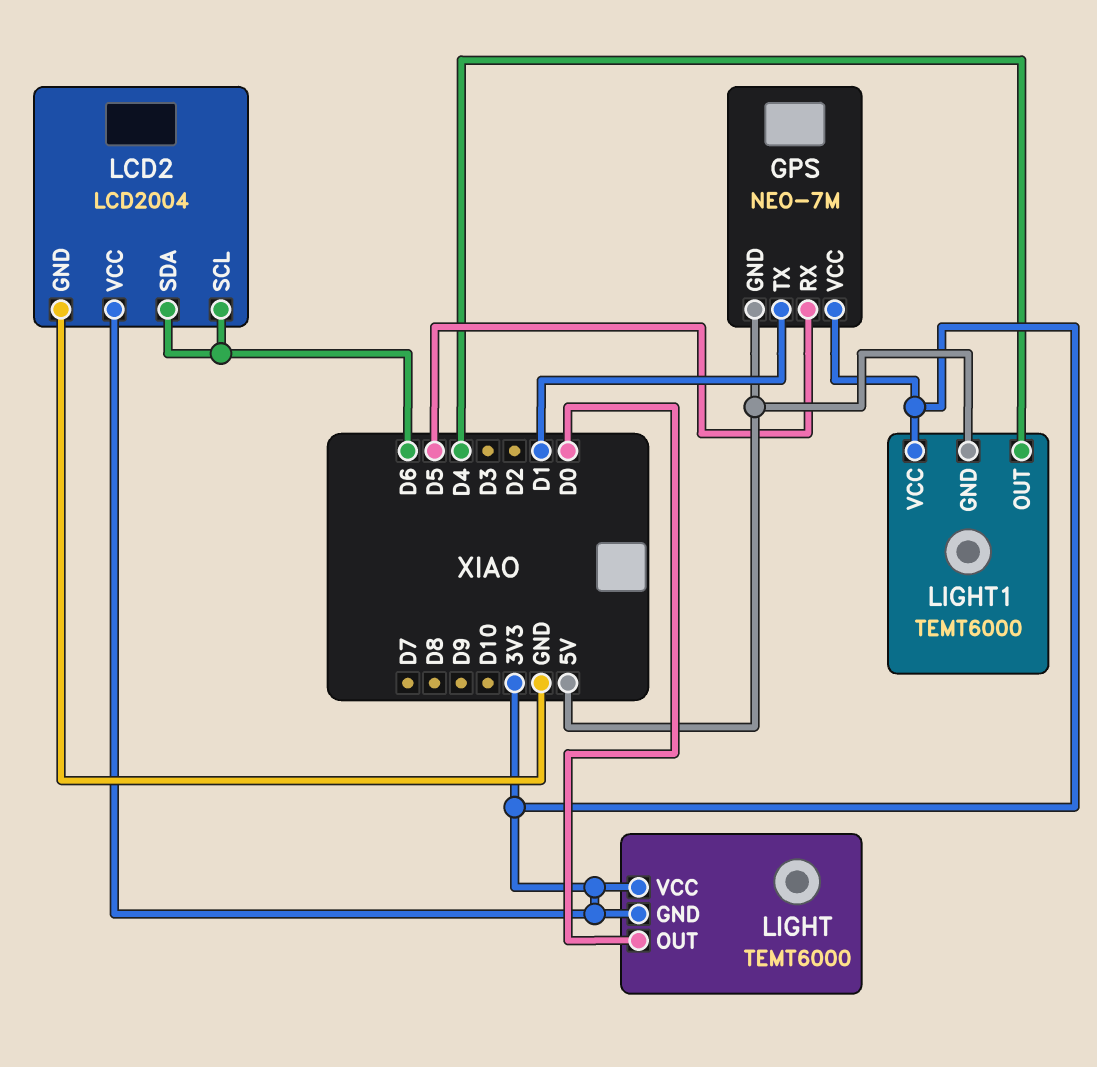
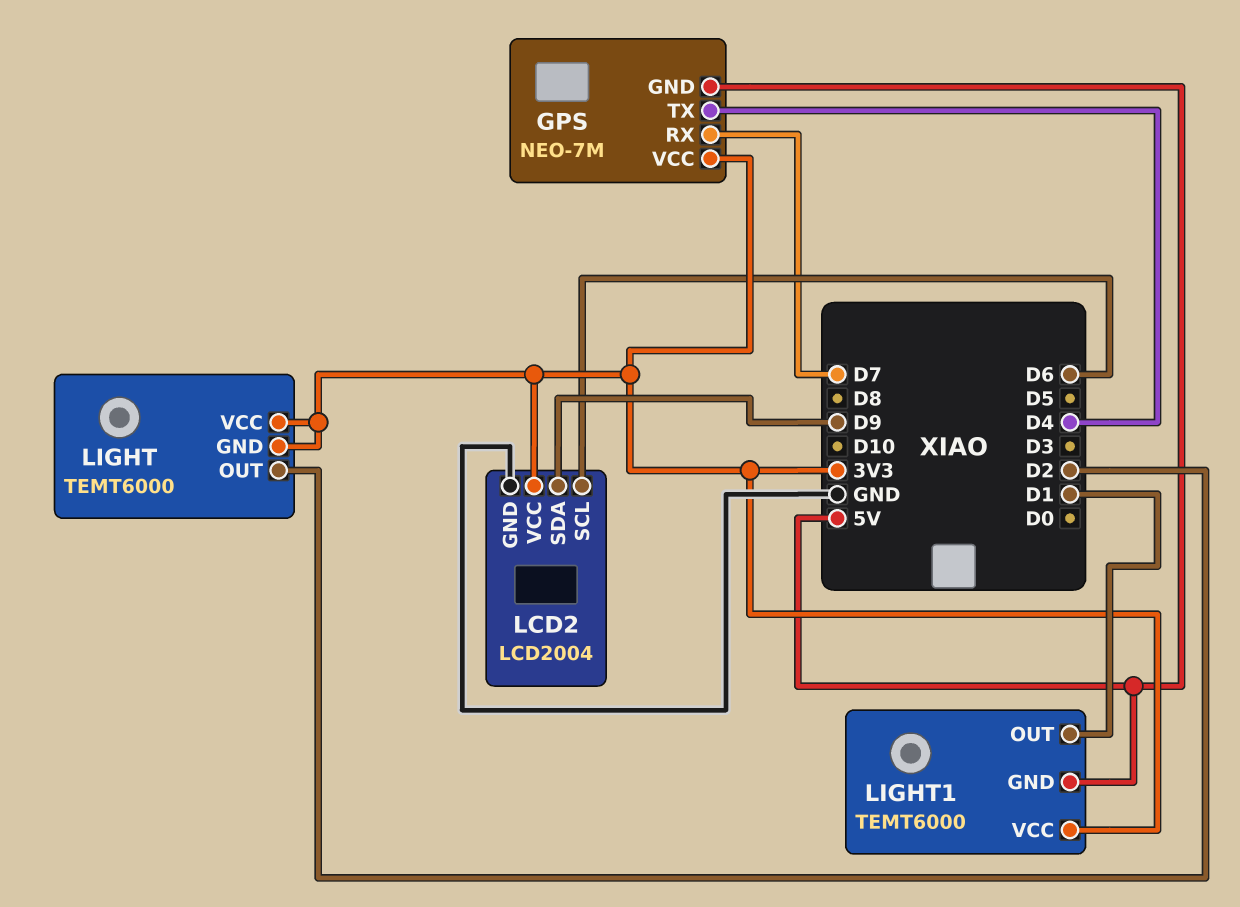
GPS pin RX: D5 -> D7
GPS pin TX: D1 -> D4
LCD2 pin SDA: D6 -> D9
LIGHT pin OUT: D0 -> D2
LIGHT1 pin OUT: D4 -> D1

